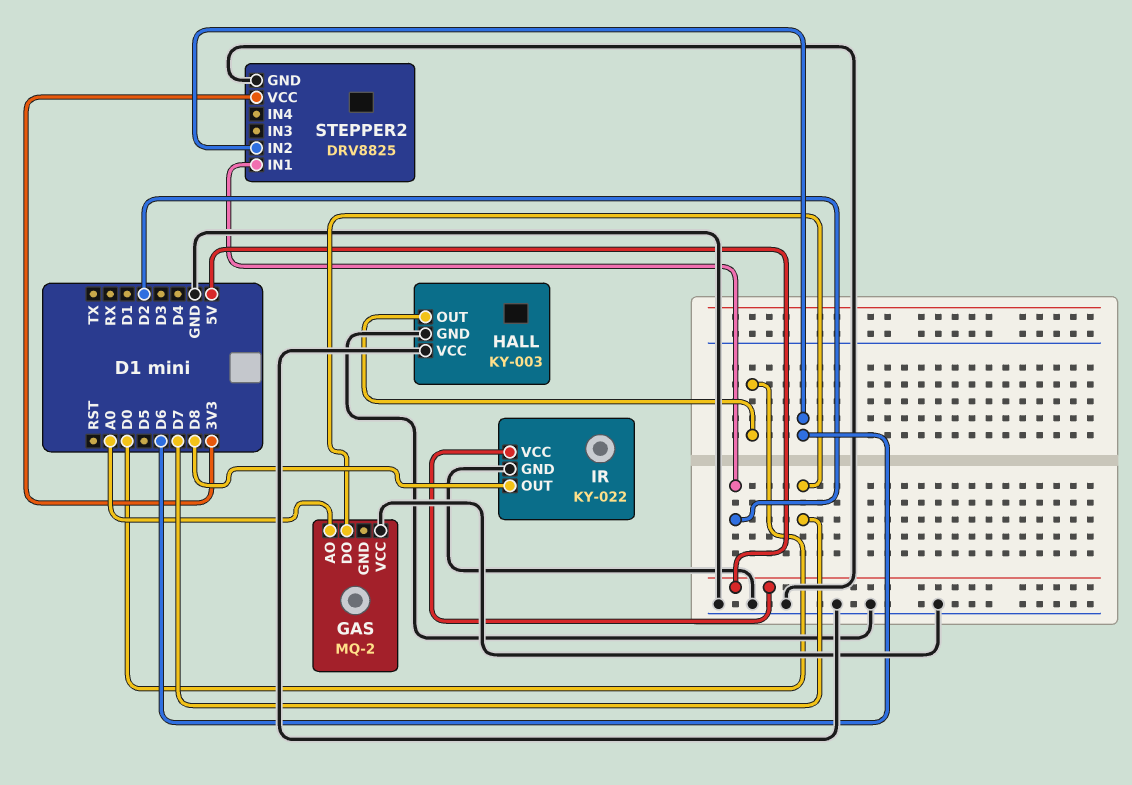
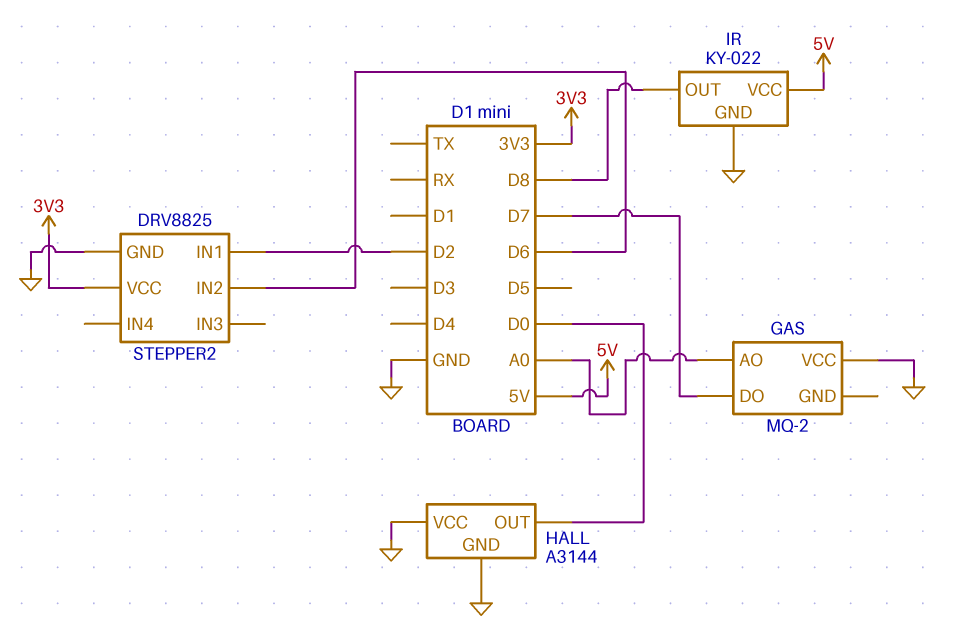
HALL: KY-003 -> A3144

